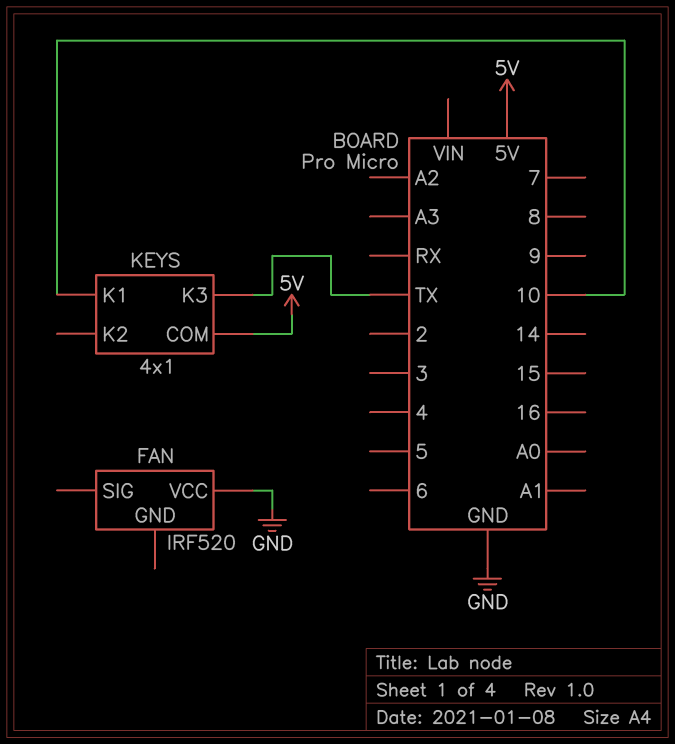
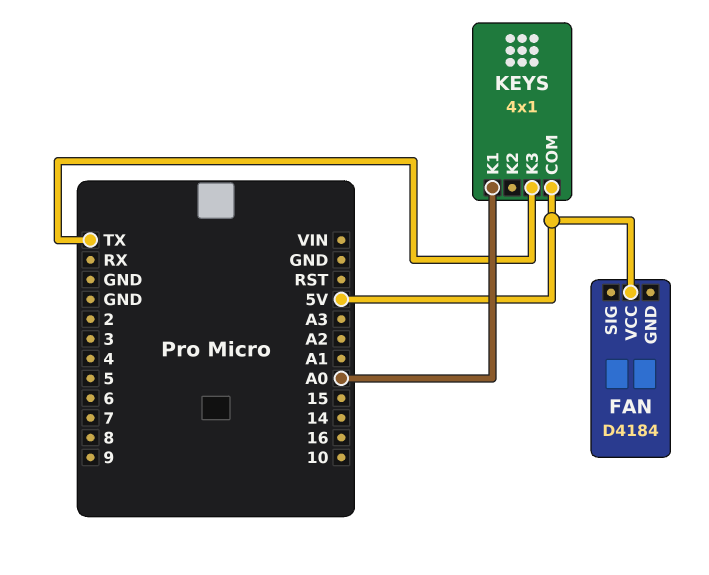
FAN: IRF520 -> D4184
FAN pin VCC: GND -> 5V
KEYS pin K1: 10 -> A0

